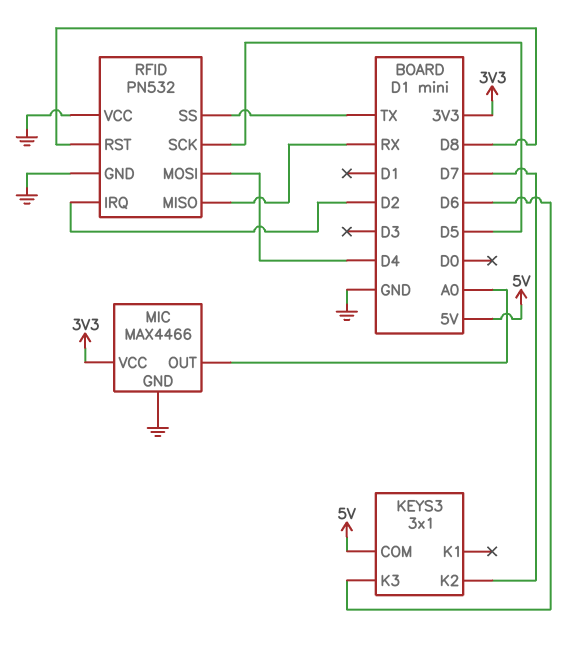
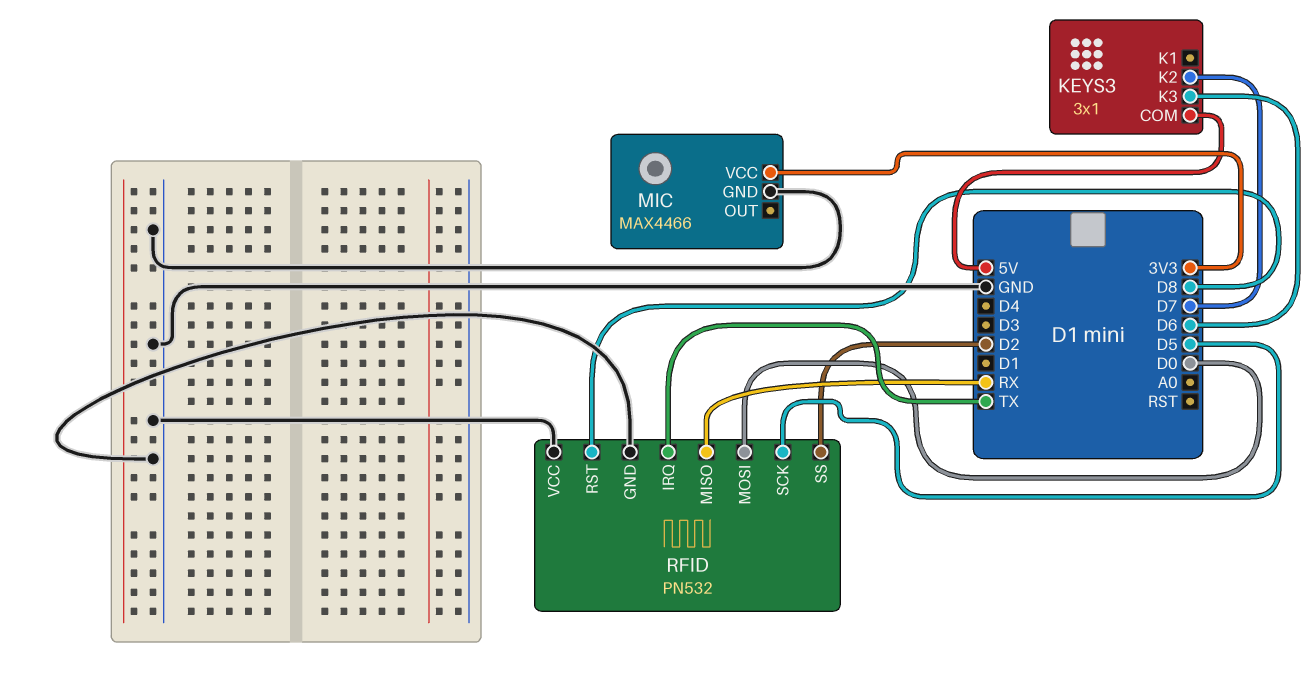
MIC pin OUT: A0 -> none
RFID pin IRQ: D2 -> TX
RFID pin MOSI: D4 -> D0
RFID pin SS: TX -> D2

